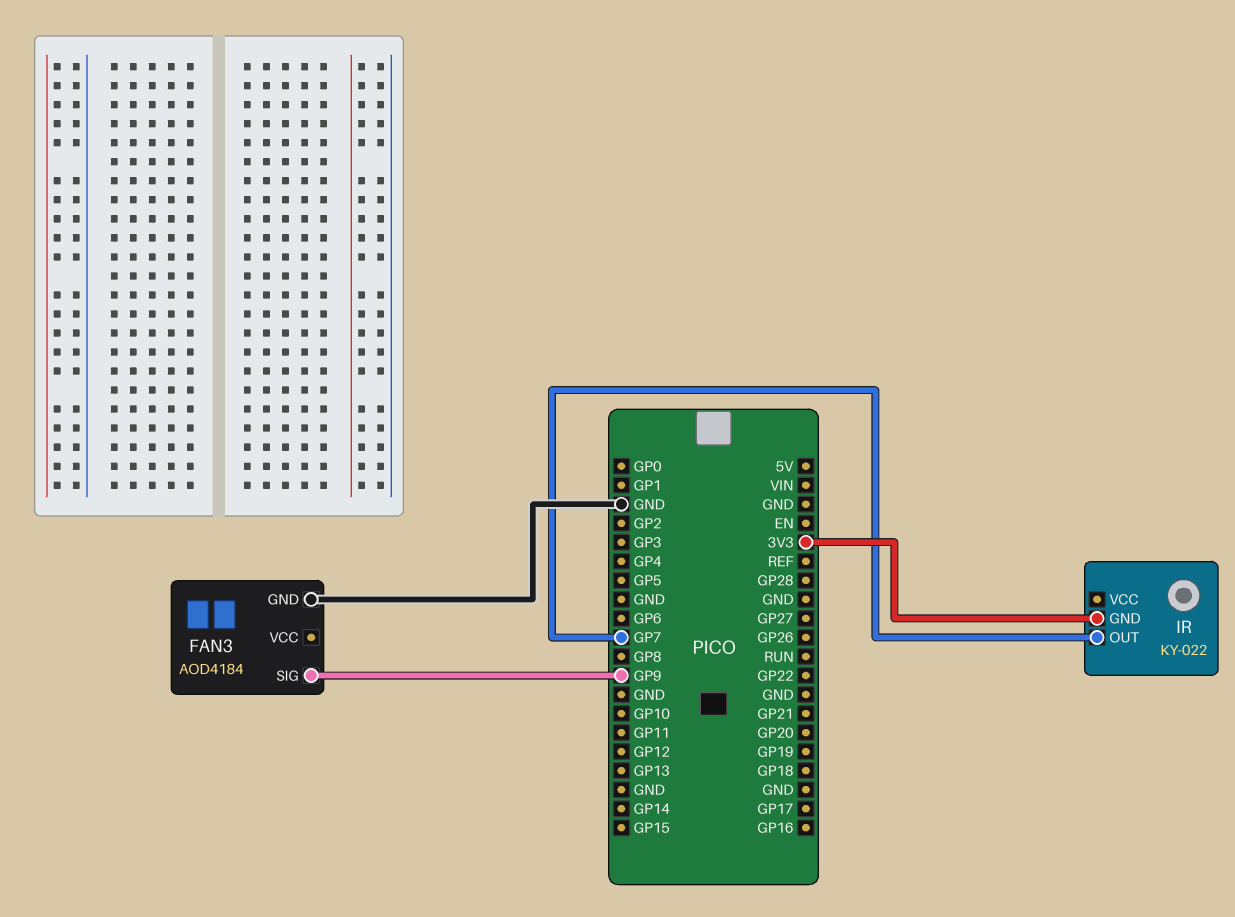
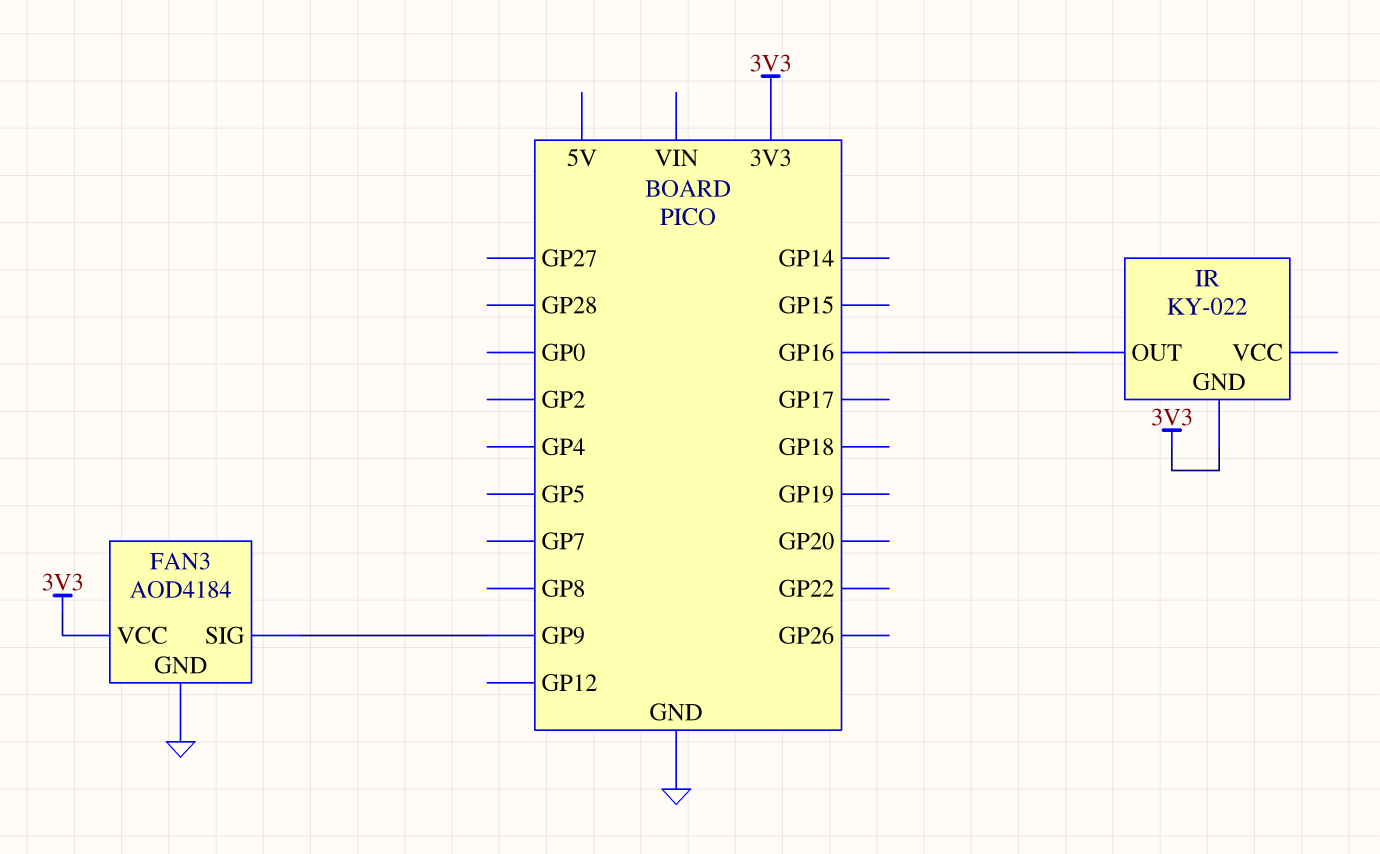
FAN3 pin VCC: none -> 3V3
IR pin OUT: GP7 -> GP16

